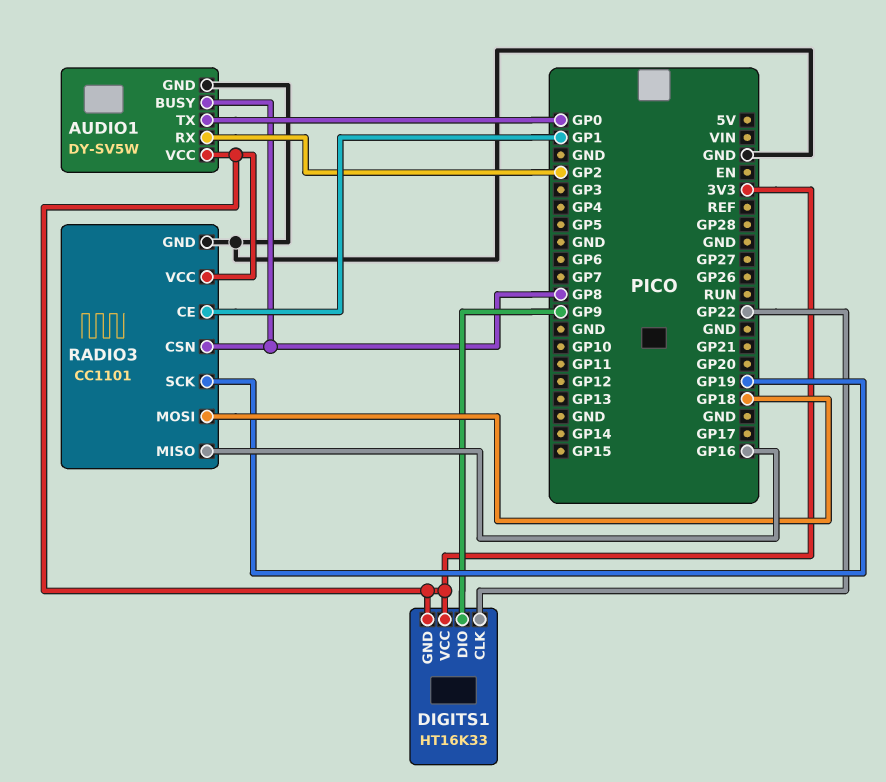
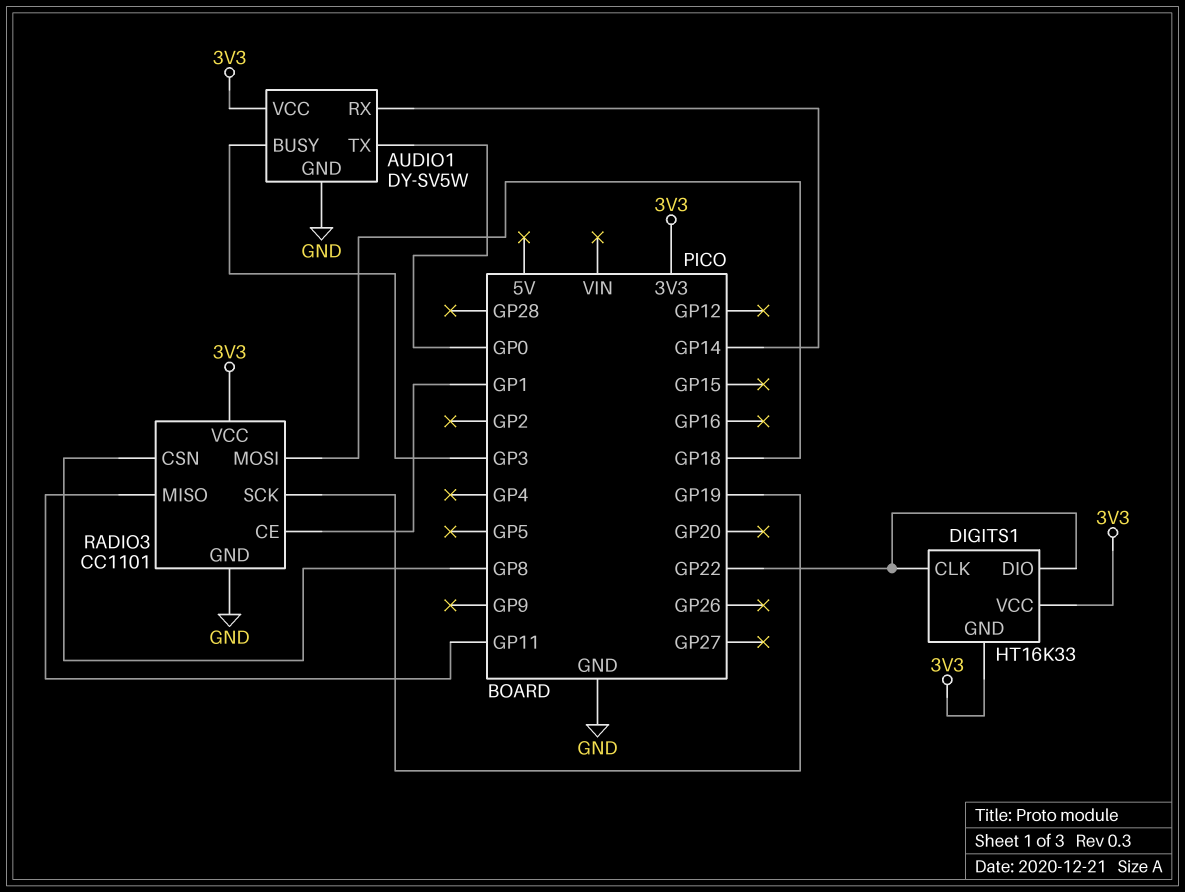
AUDIO1 pin BUSY: GP8 -> GP3
AUDIO1 pin RX: GP2 -> GP14
DIGITS1 pin DIO: GP9 -> GP22
RADIO3 pin MISO: GP16 -> GP11

